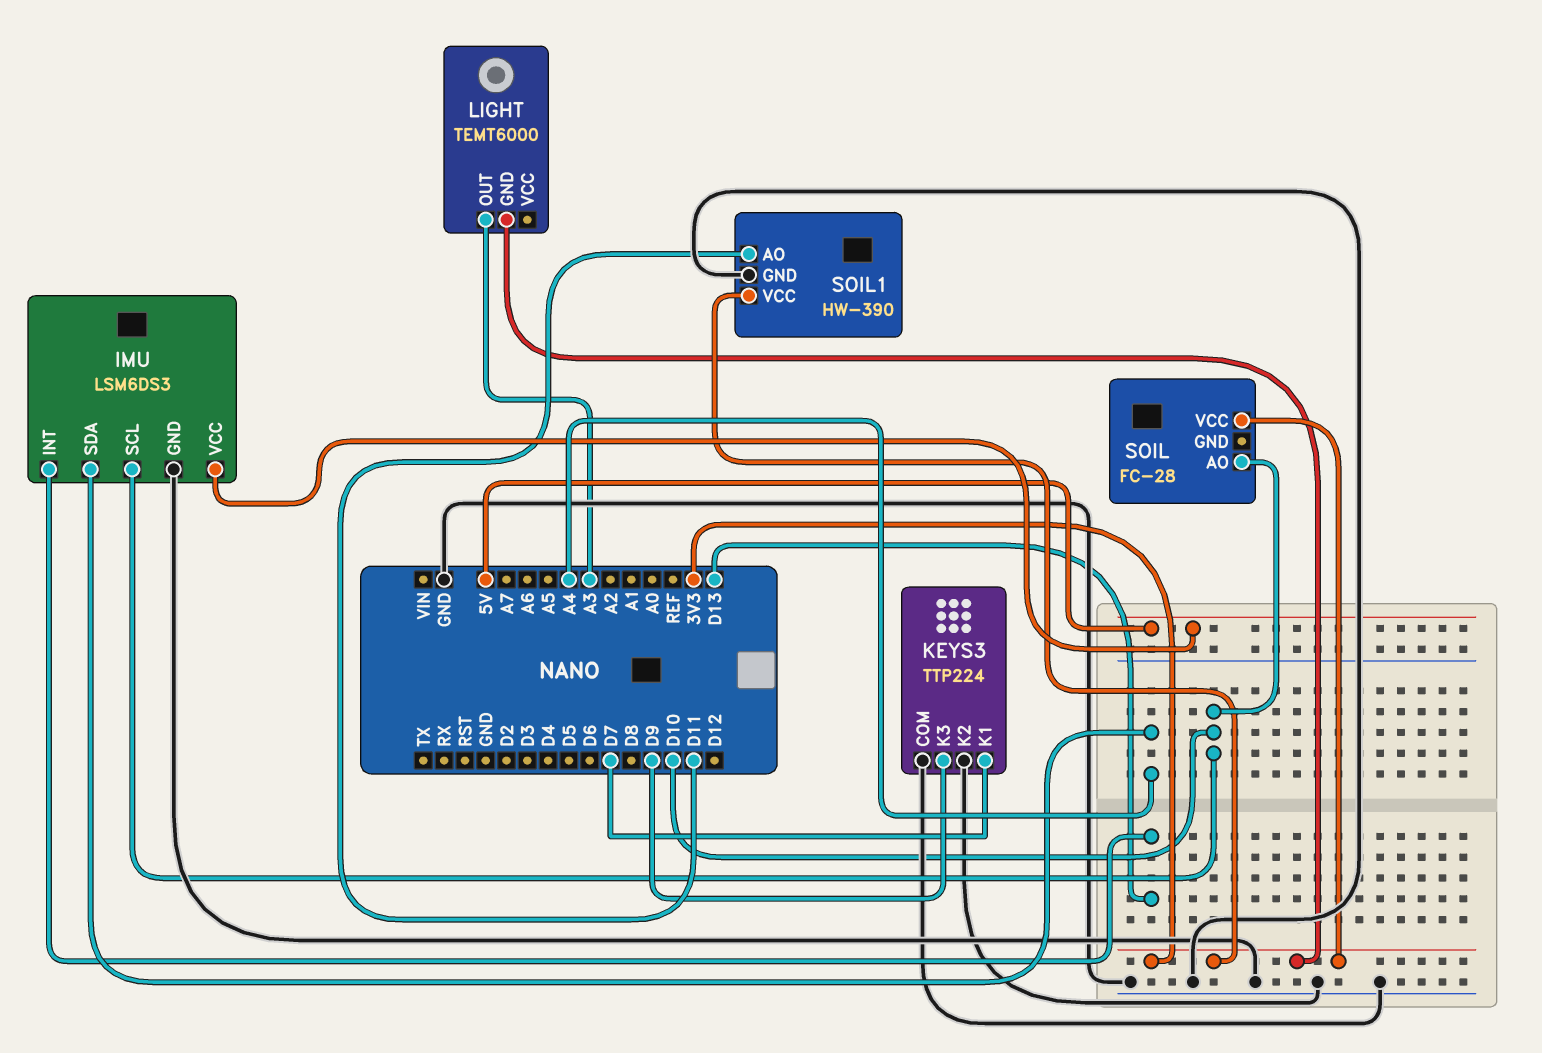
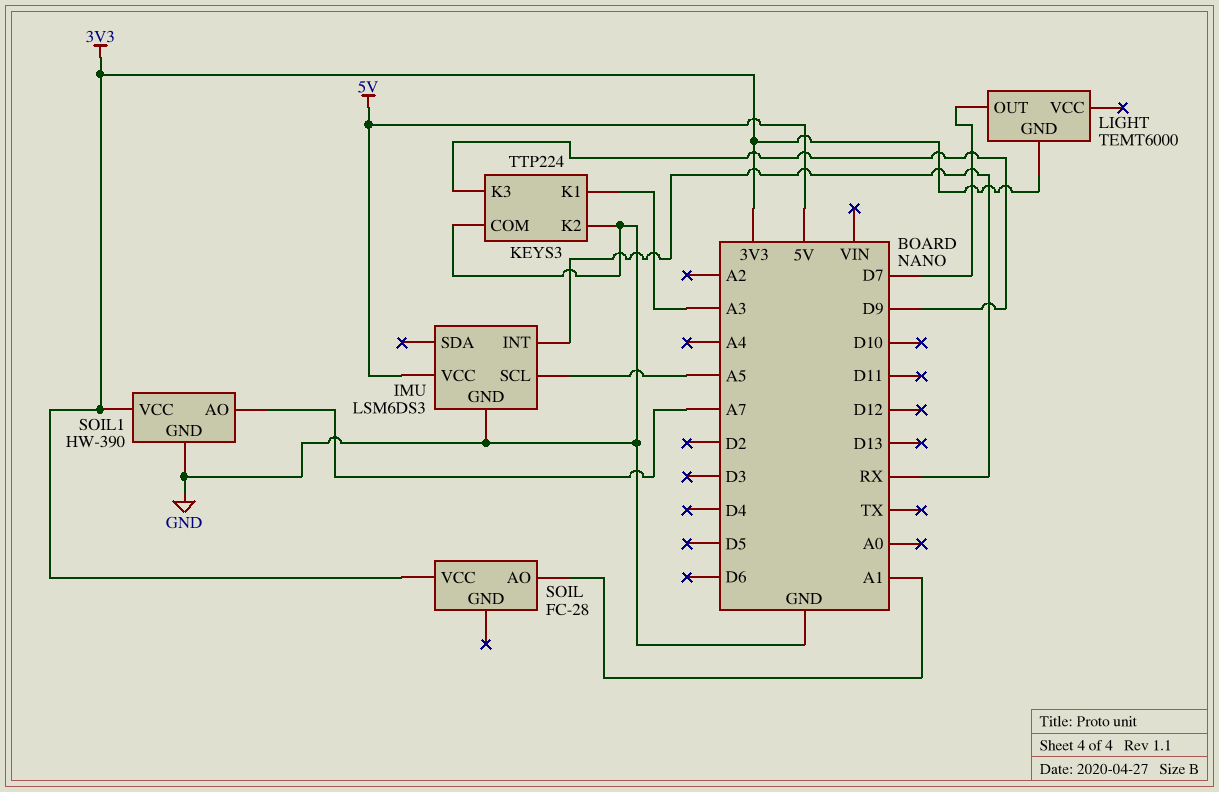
IMU pin INT: D13 -> RX
IMU pin SCL: D10 -> A5
IMU pin SDA: A4 -> none
KEYS3 pin K1: D7 -> A3
LIGHT pin OUT: A3 -> D7
SOIL pin AO: D10 -> A1
SOIL1 pin AO: D11 -> A7

